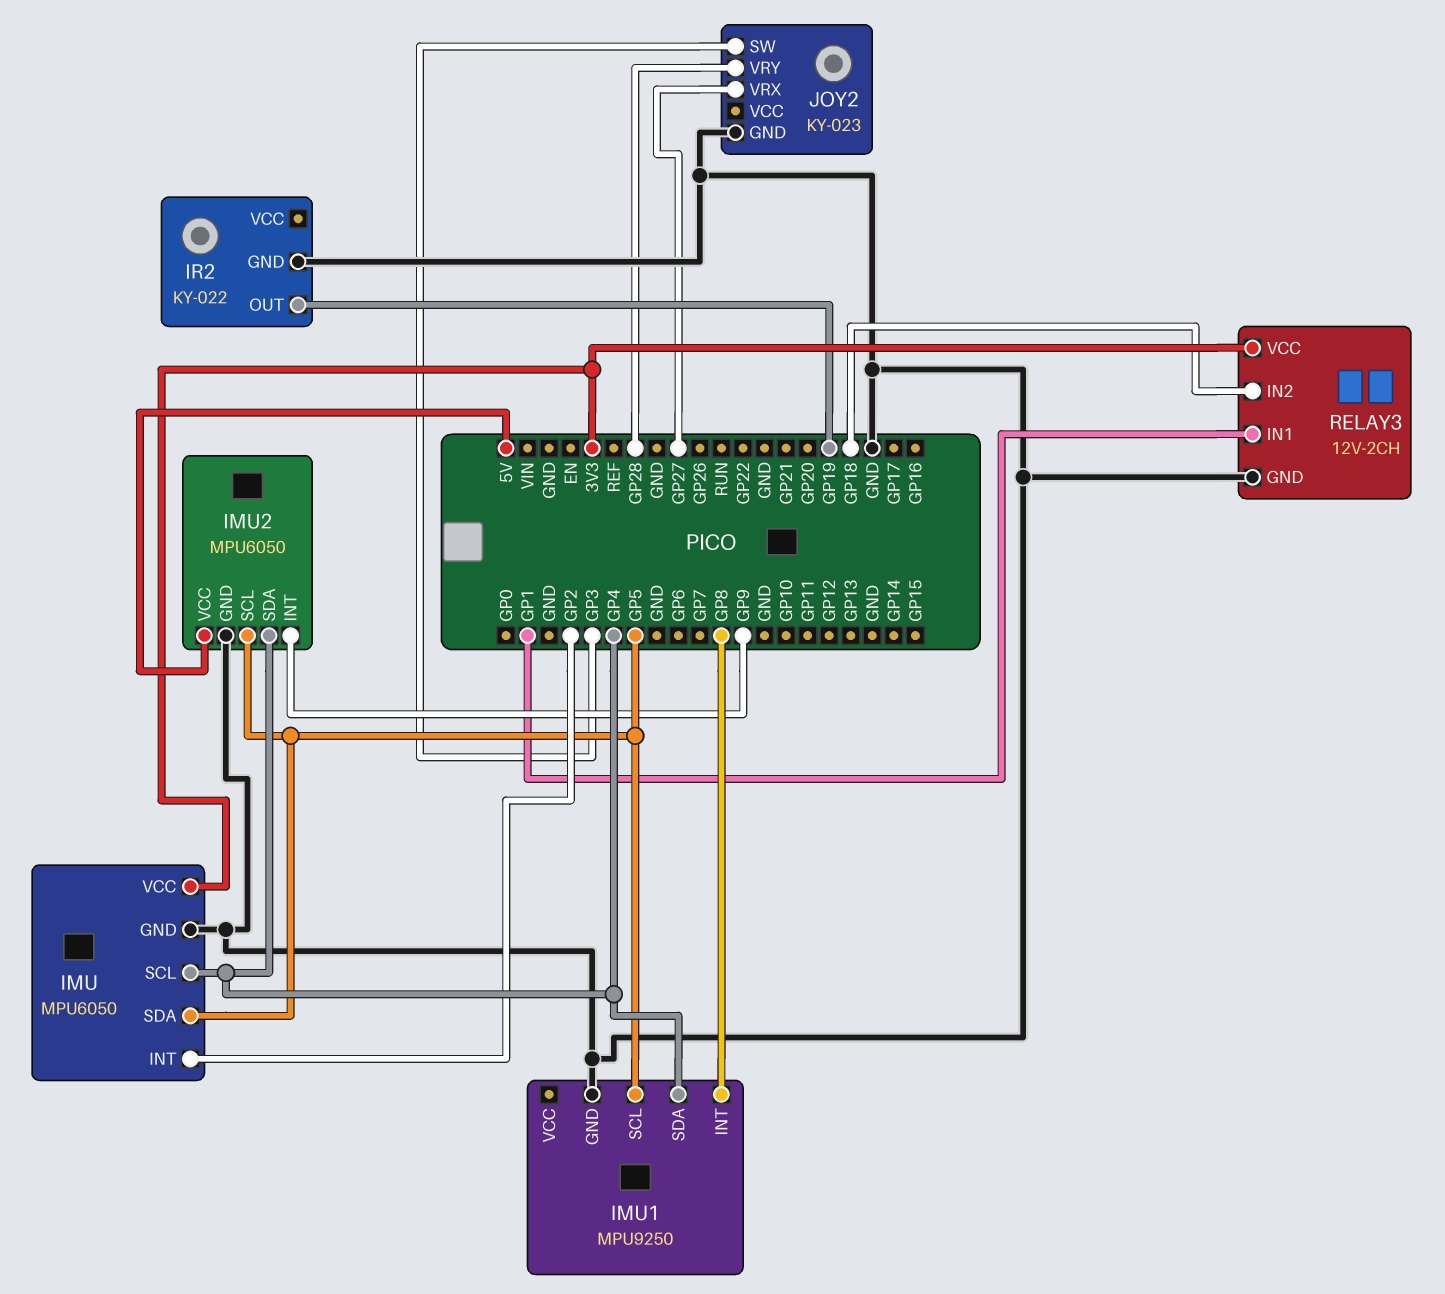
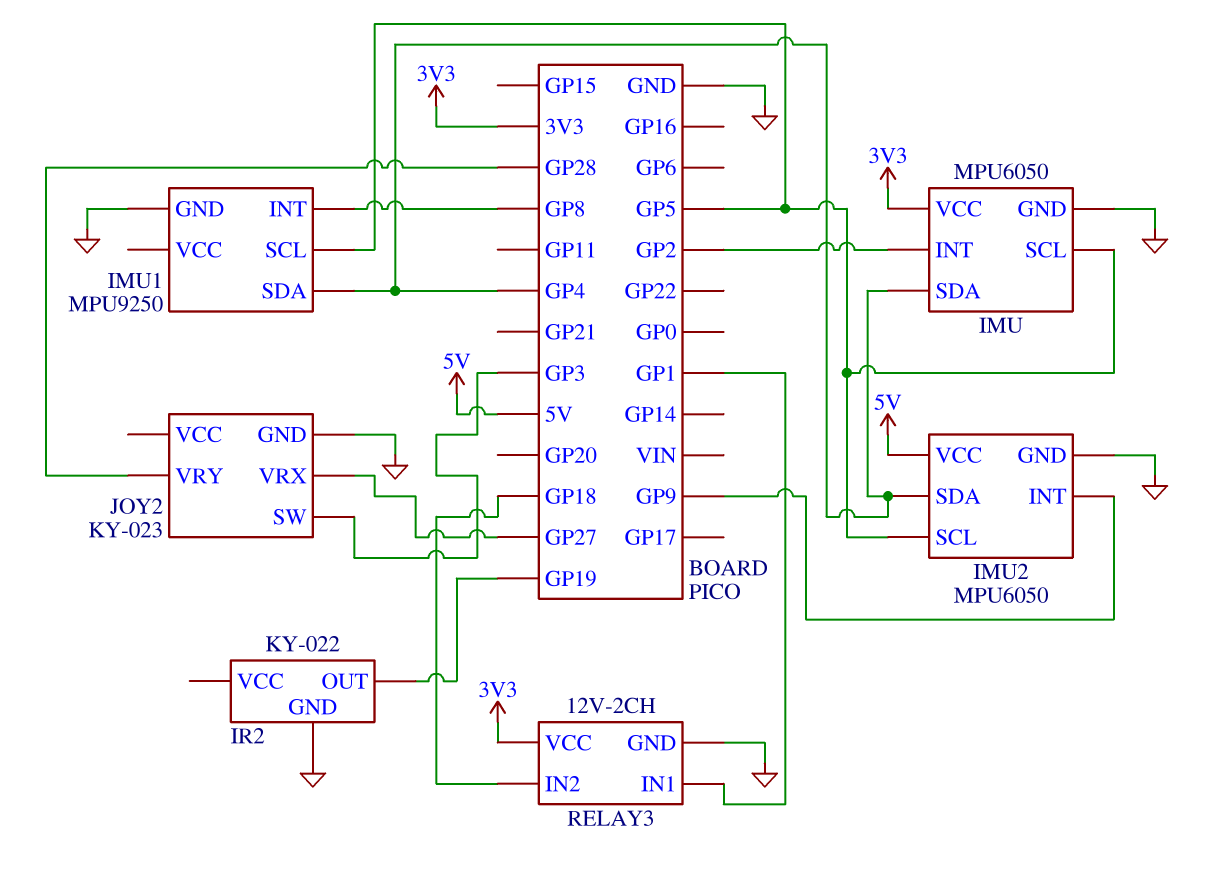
IMU pin SCL: GP4 -> GP5
IMU pin SDA: GP5 -> GP4

